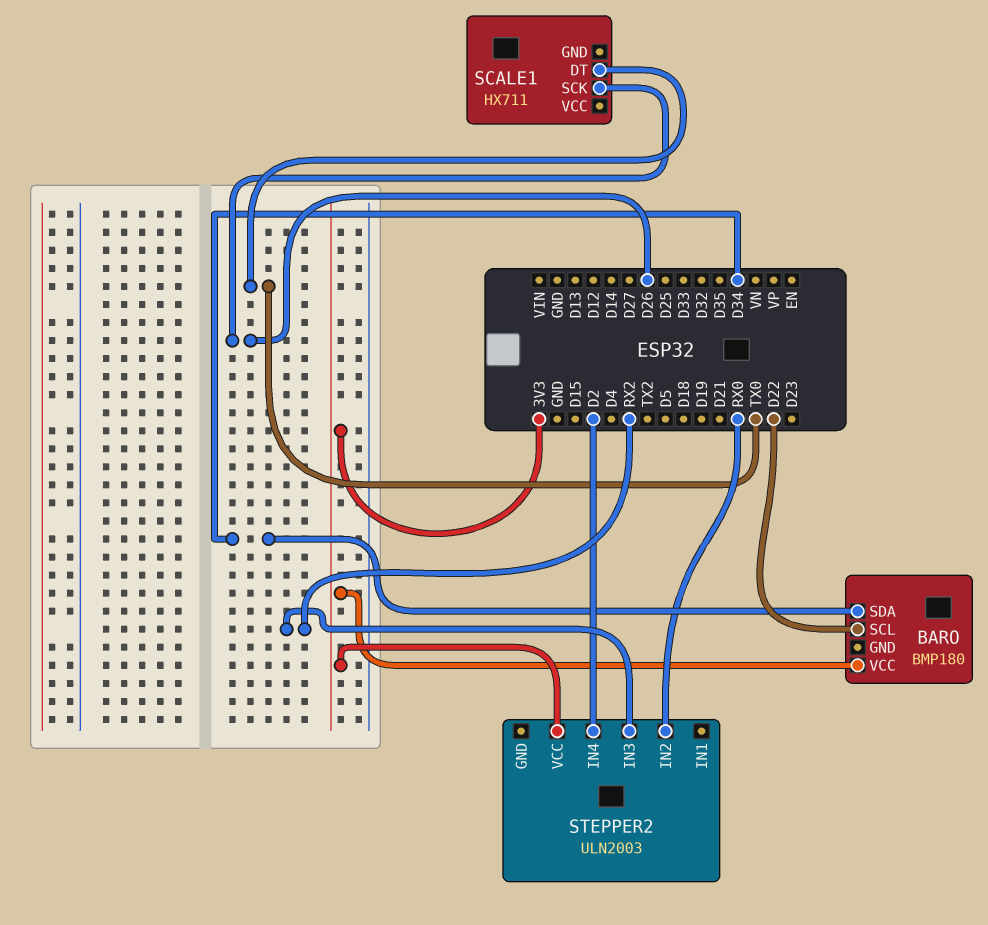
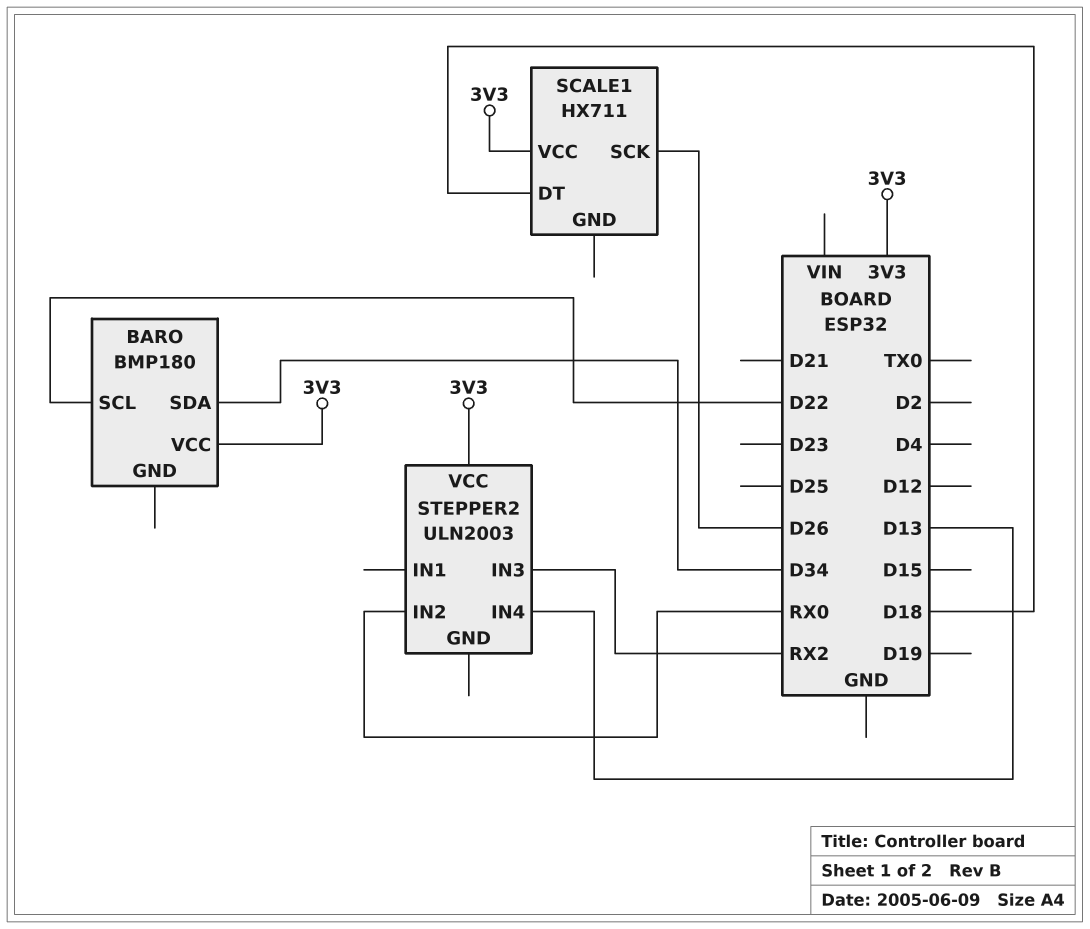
SCALE1 pin DT: TX0 -> D18
SCALE1 pin VCC: none -> 3V3
STEPPER2 pin IN4: D2 -> D13

